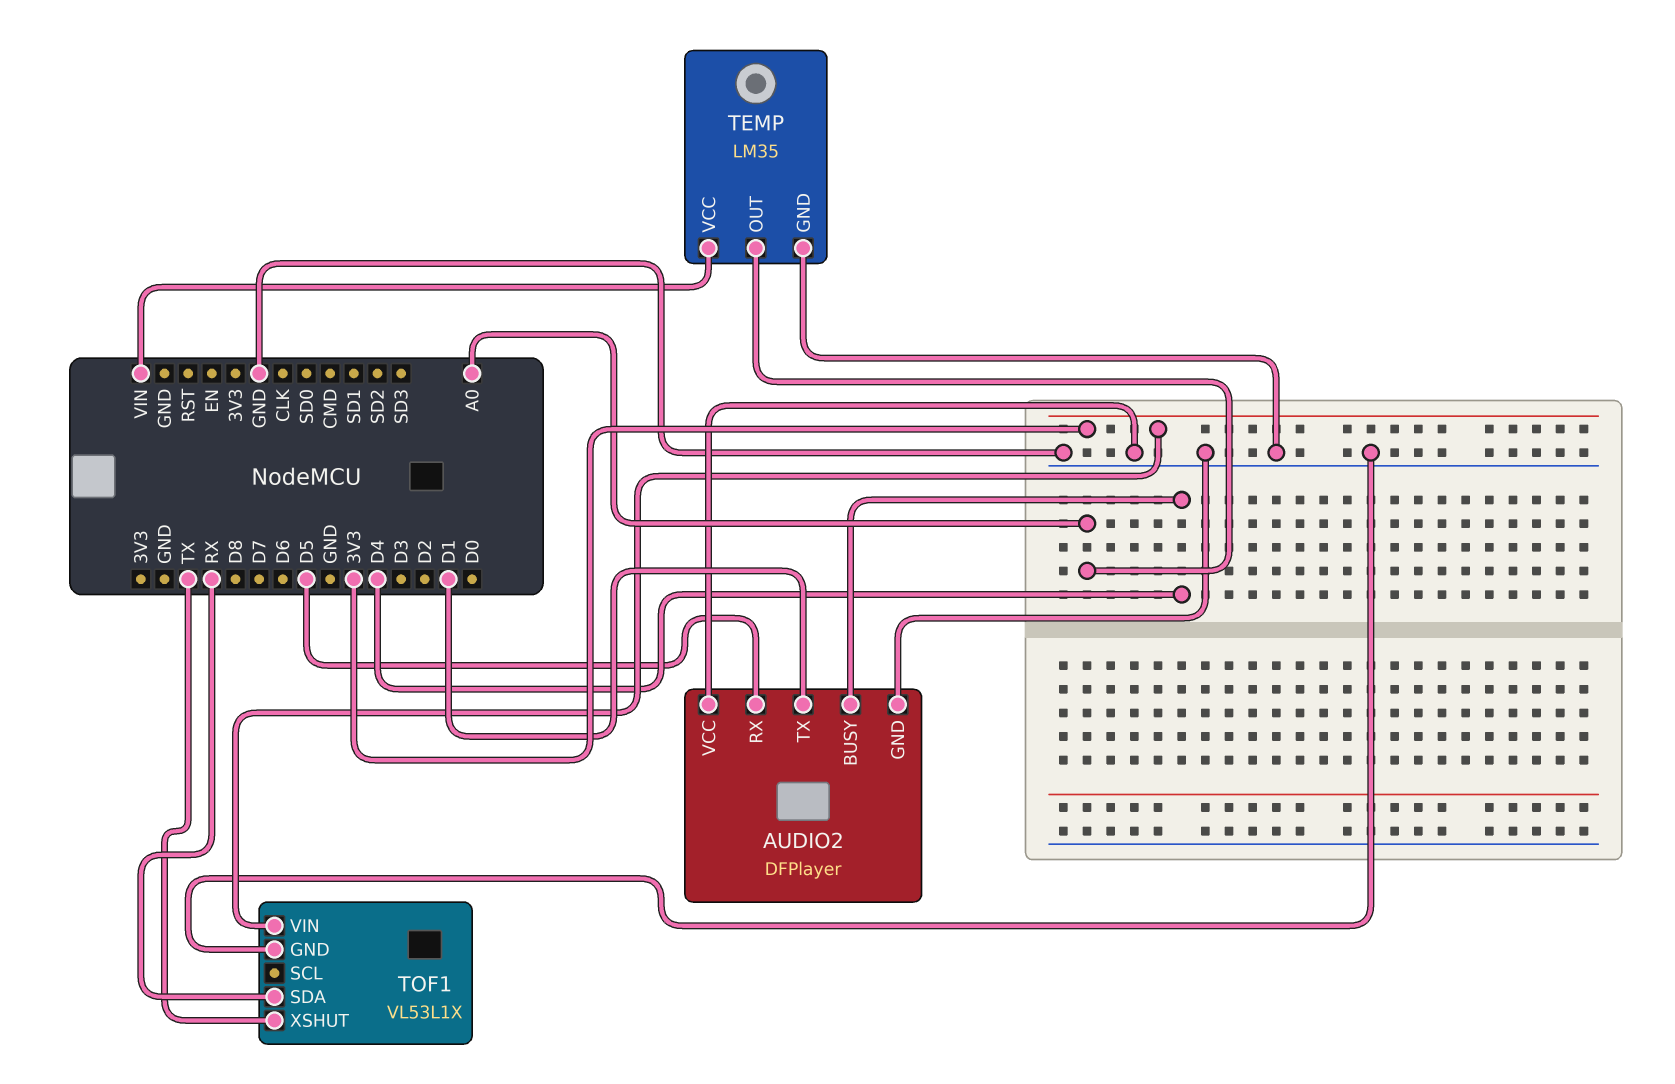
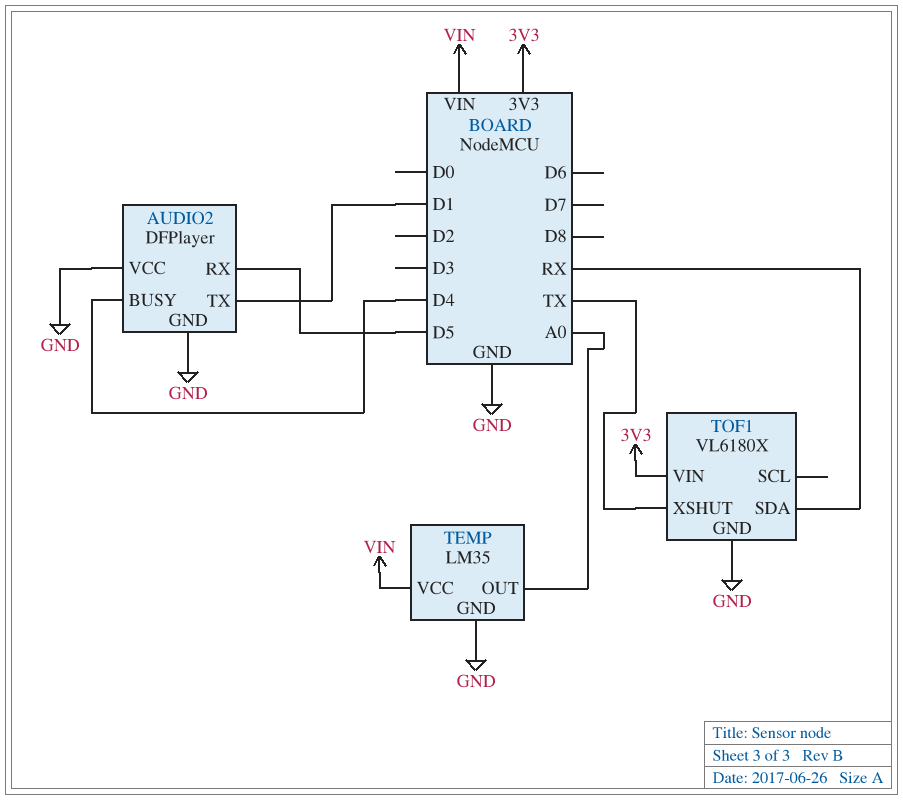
TOF1: VL53L1X -> VL6180X

